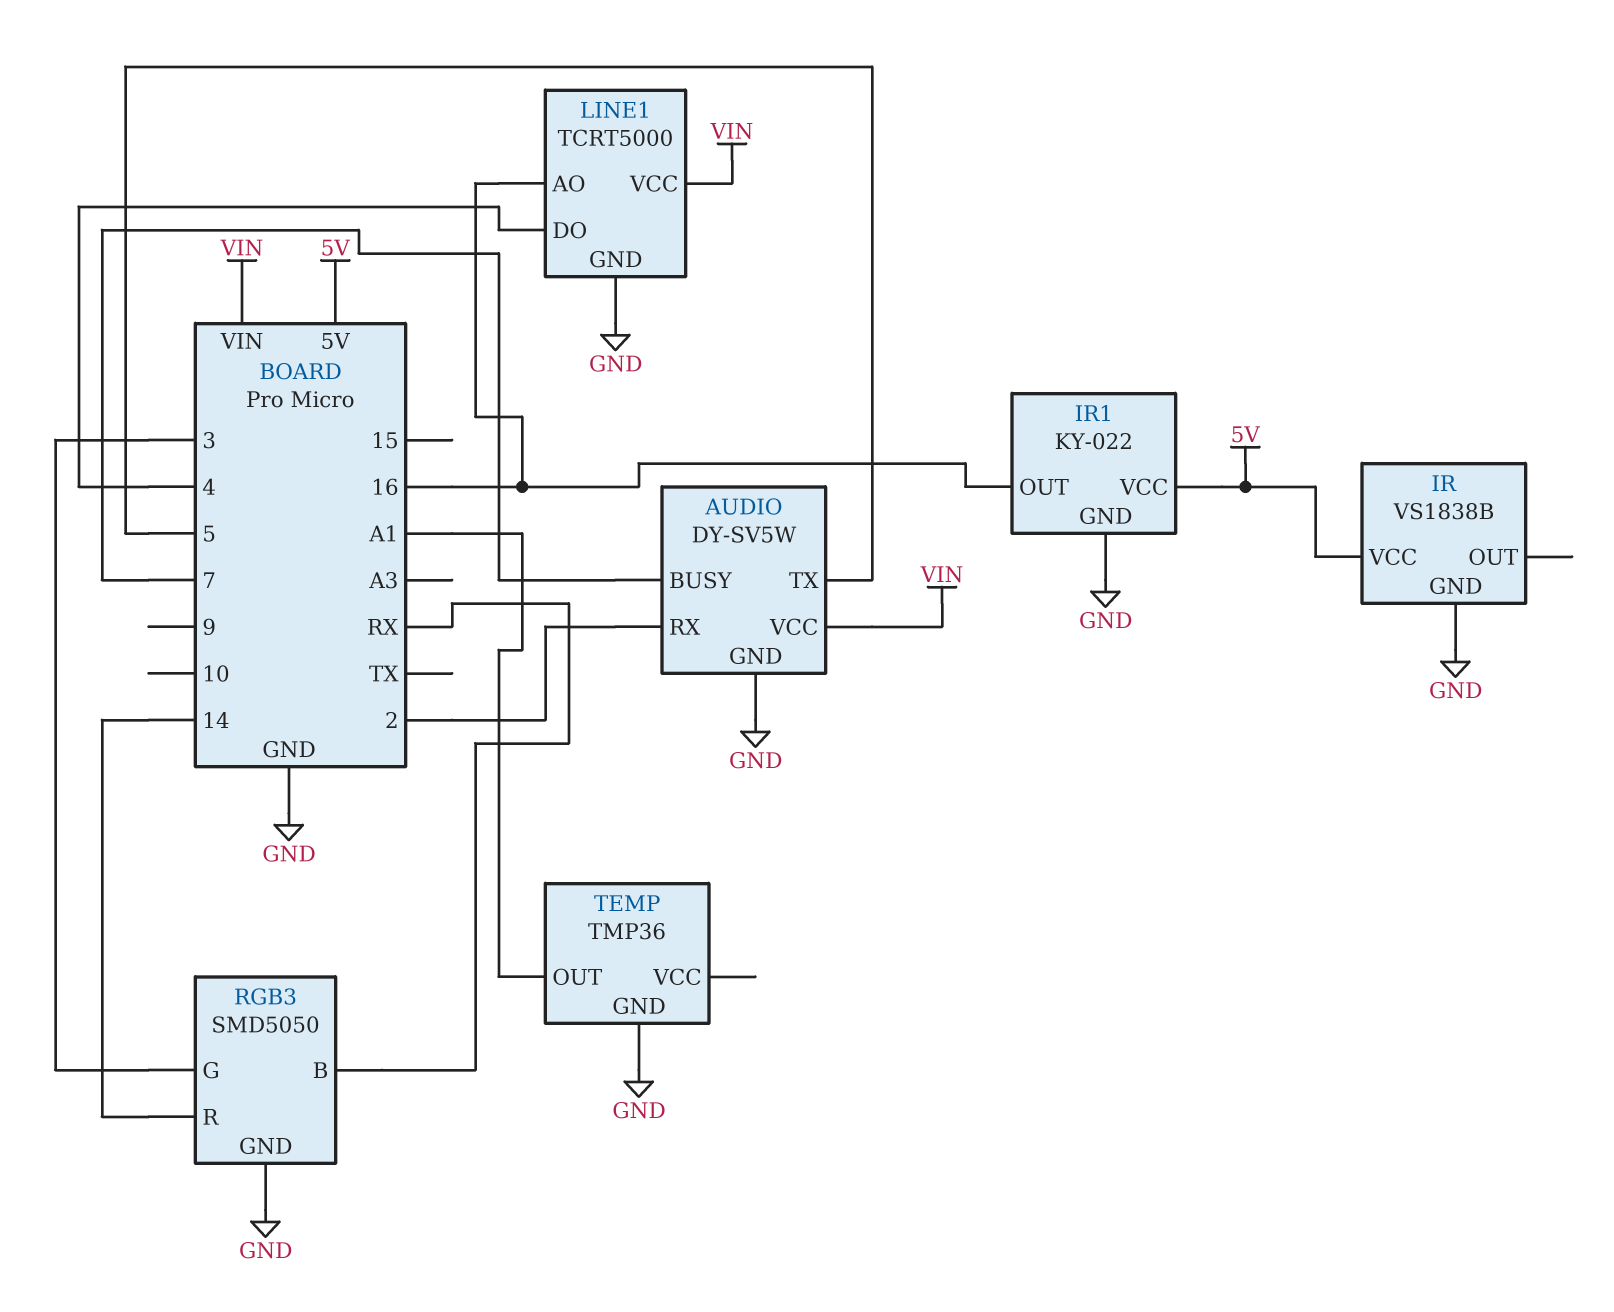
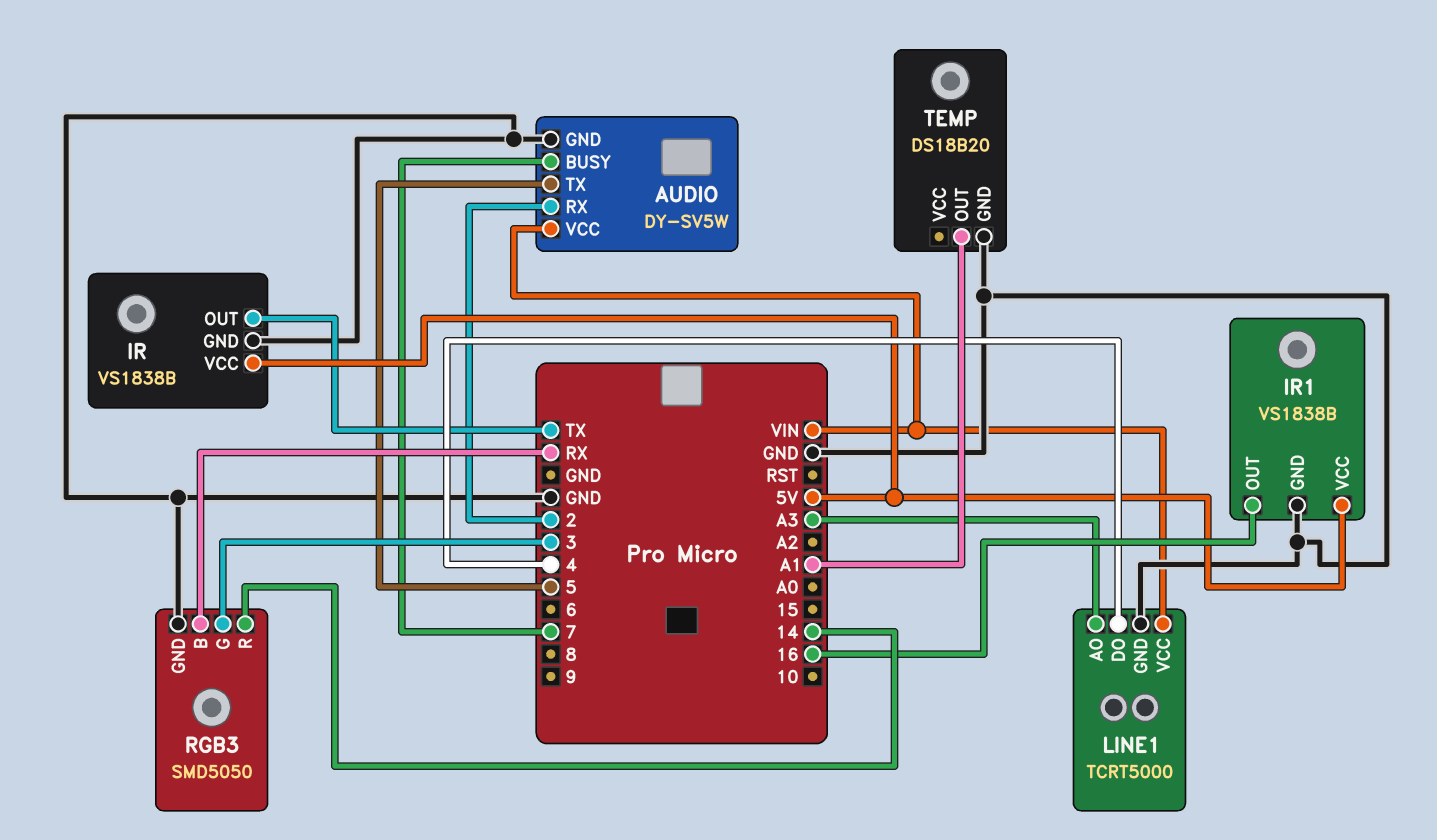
IR pin OUT: none -> TX
IR1: KY-022 -> VS1838B
LINE1 pin AO: 16 -> A3
TEMP: TMP36 -> DS18B20

